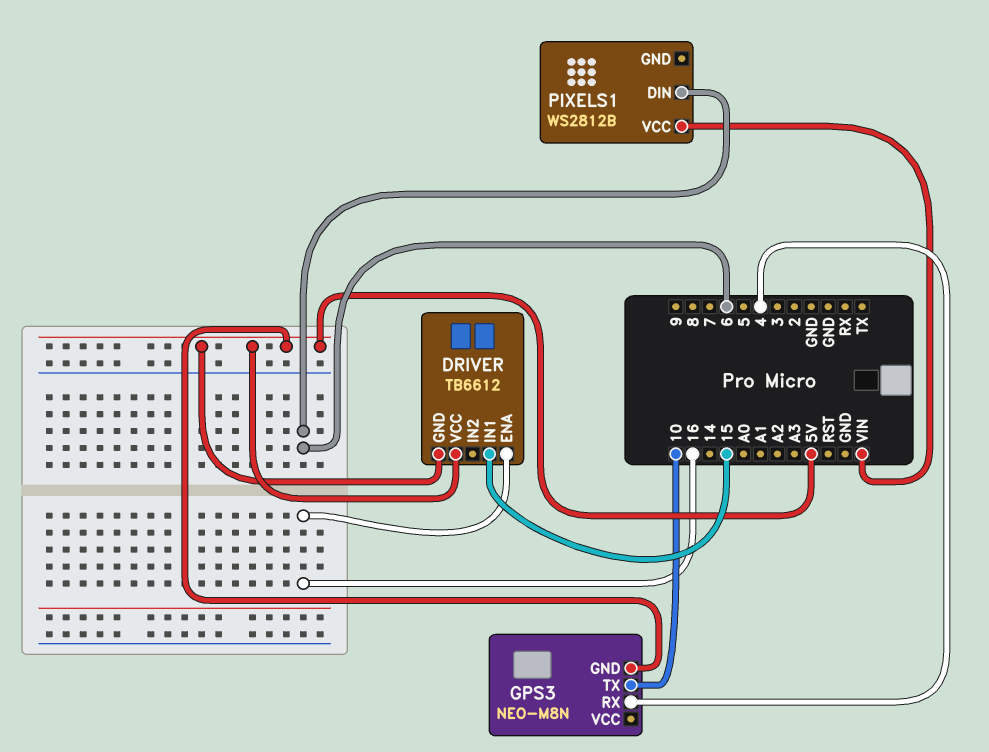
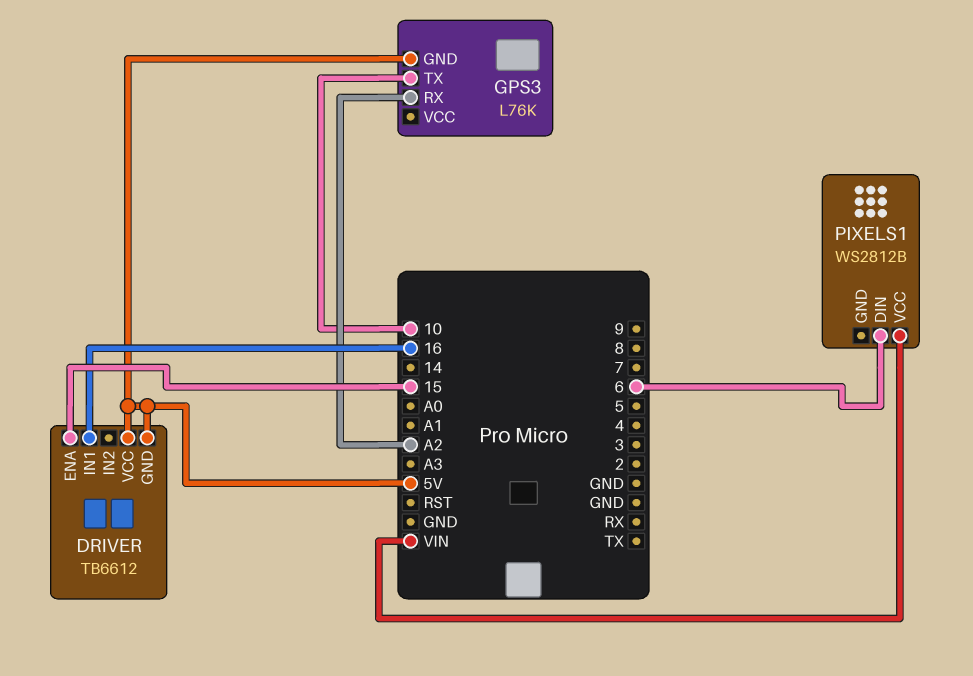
DRIVER pin ENA: 16 -> 15
DRIVER pin IN1: 15 -> 16
GPS3: NEO-M8N -> L76K
GPS3 pin RX: 4 -> A2

